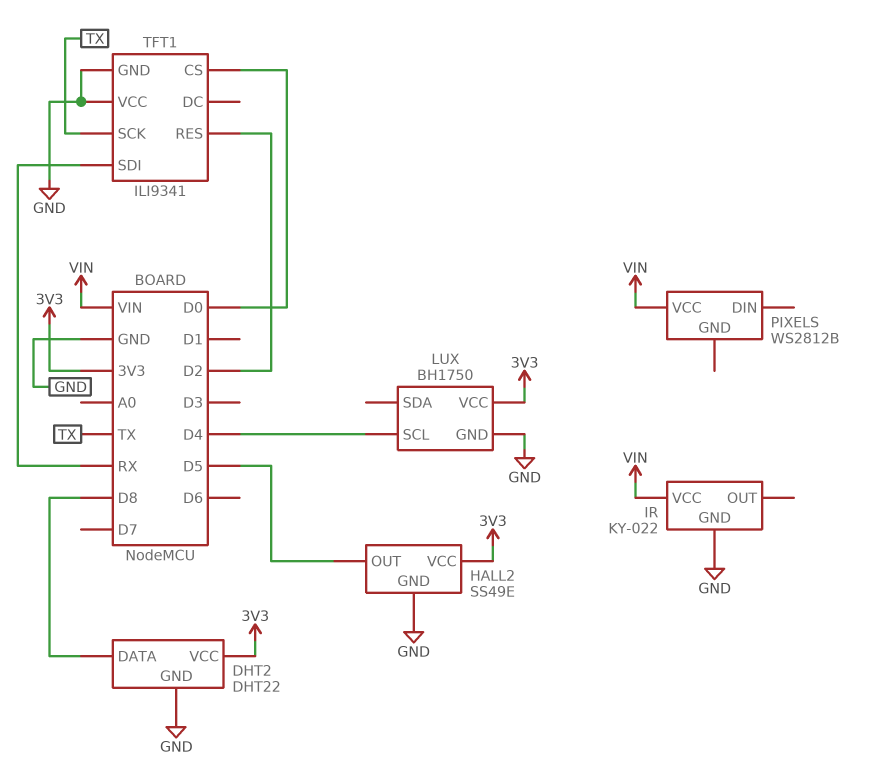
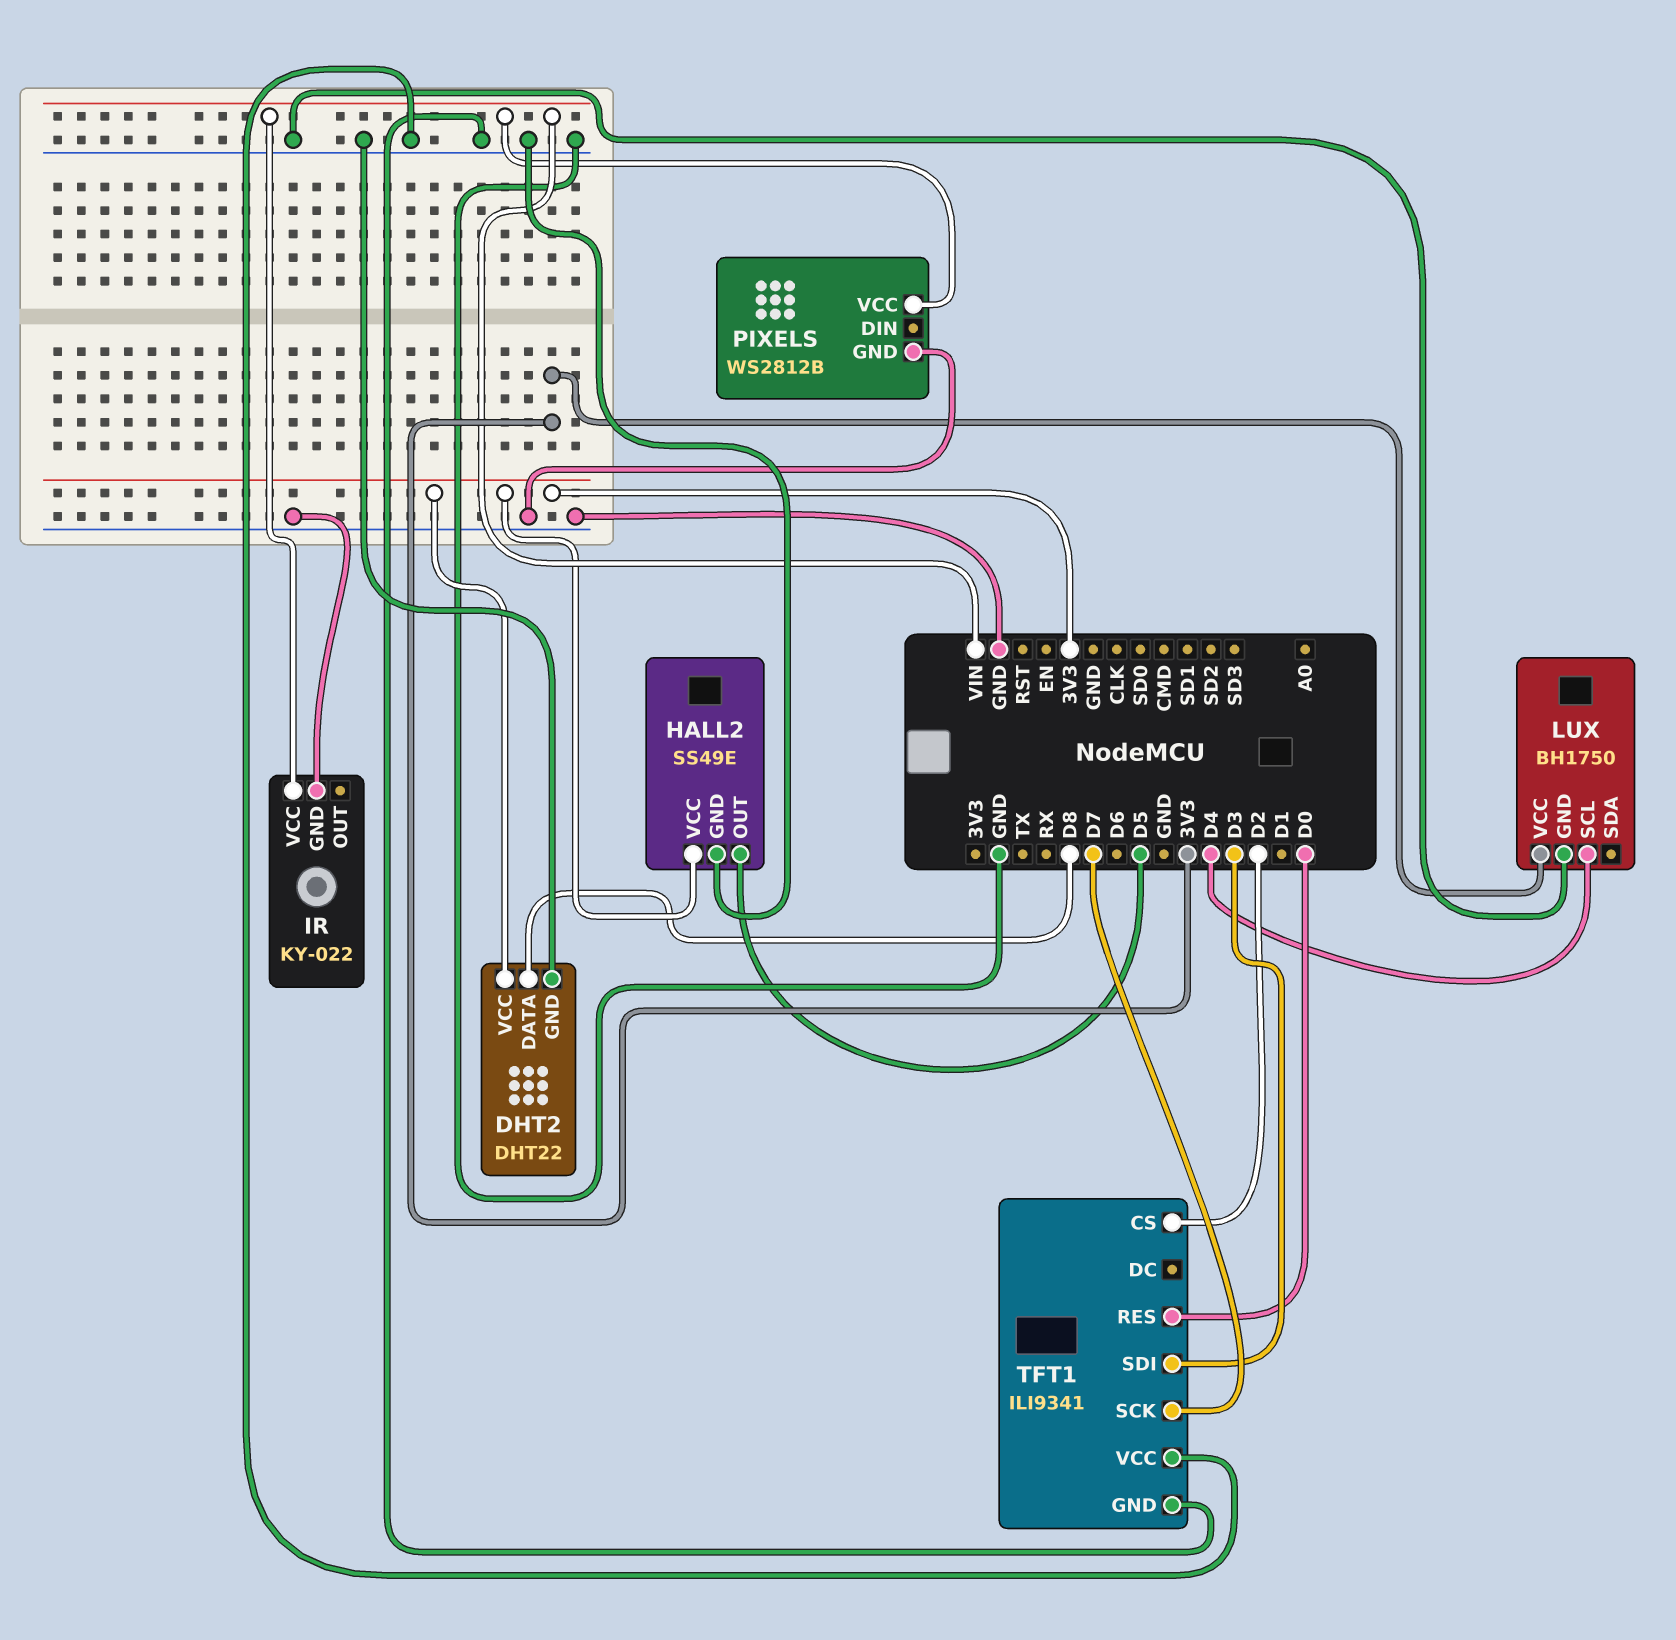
PIXELS pin GND: none -> GND
TFT1 pin CS: D0 -> D2
TFT1 pin RES: D2 -> D0
TFT1 pin SCK: TX -> D7
TFT1 pin SDI: RX -> D3

